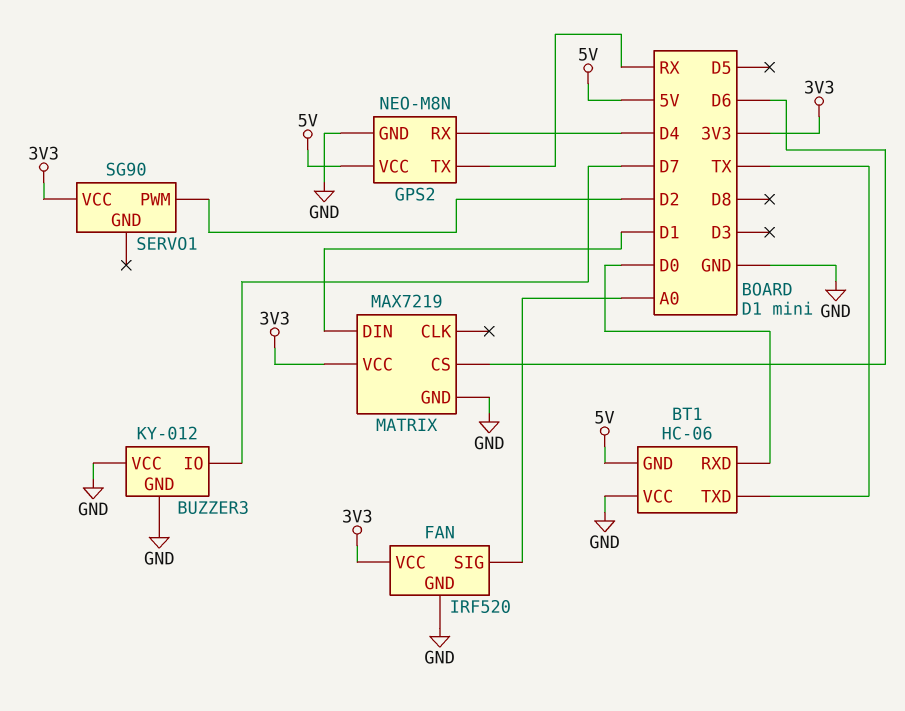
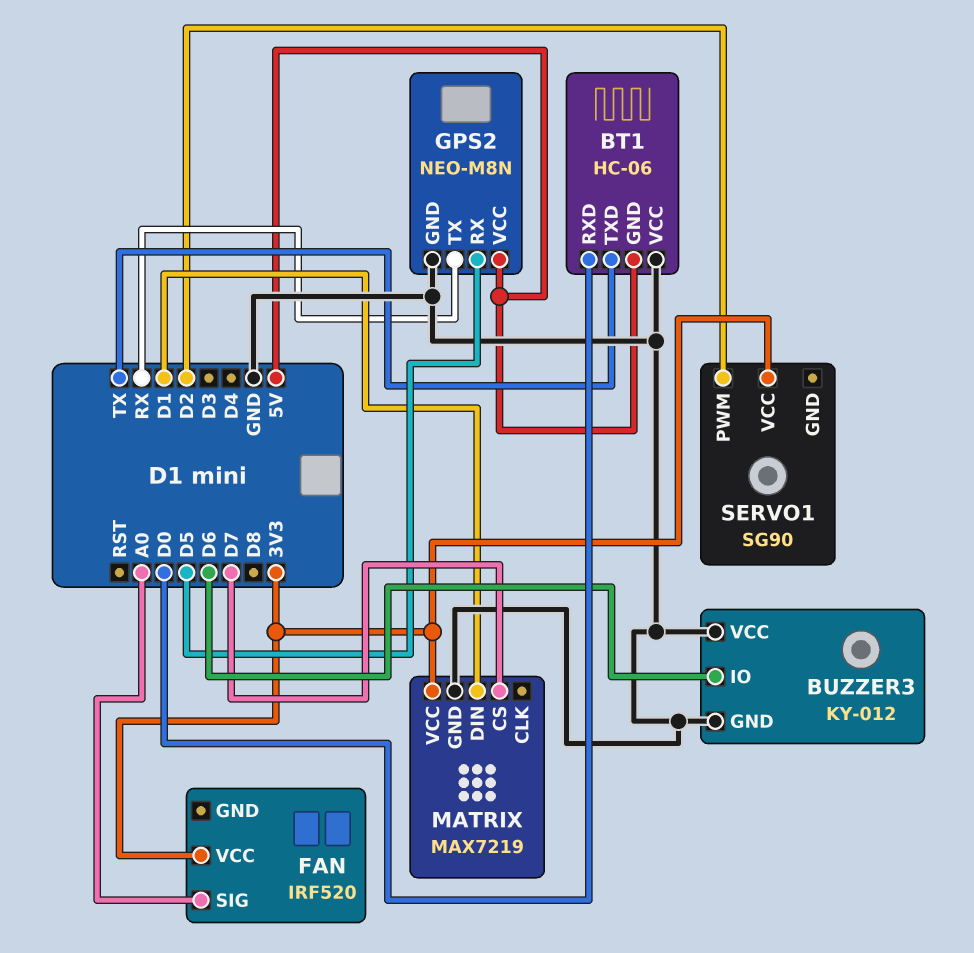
BUZZER3 pin IO: D7 -> D6
FAN pin GND: GND -> none
GPS2 pin RX: D4 -> D5
MATRIX pin CS: D6 -> D7

